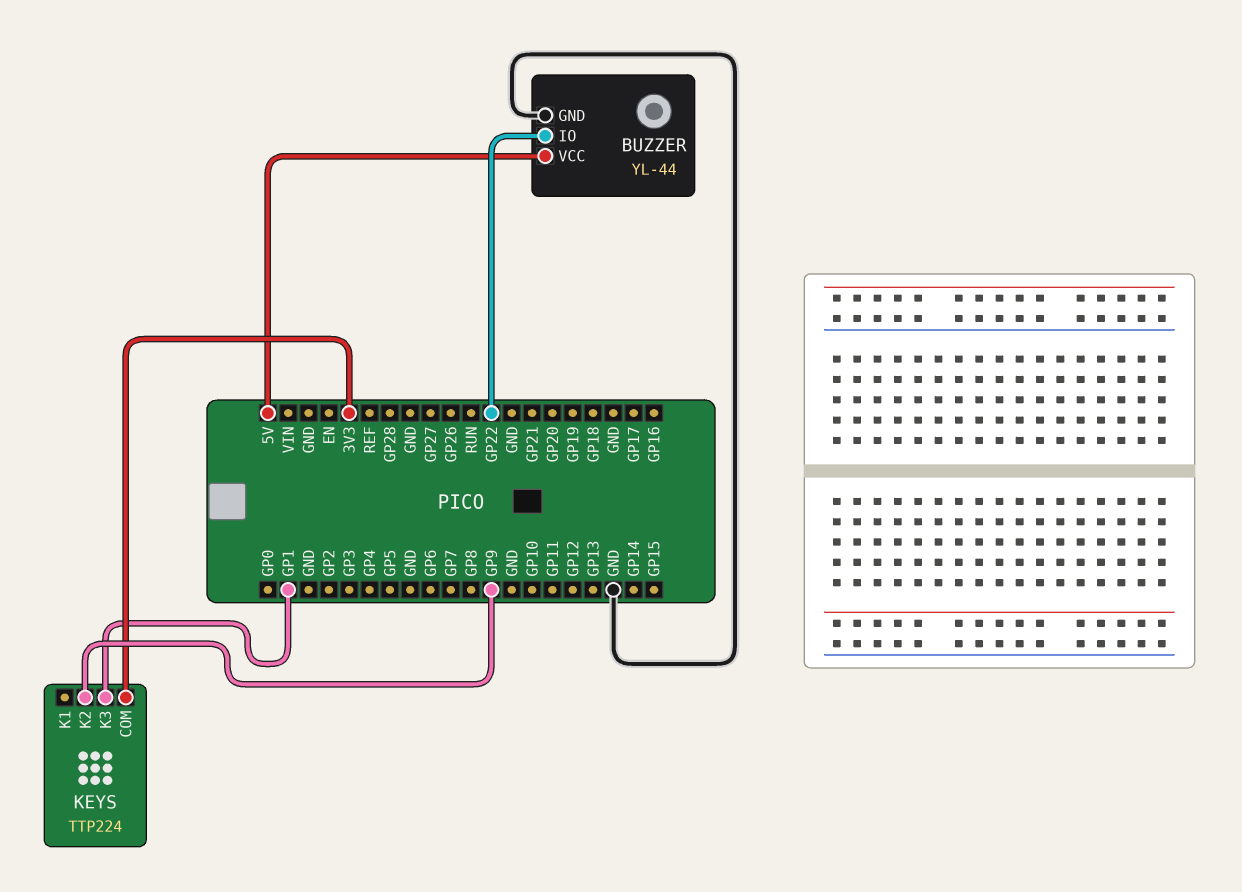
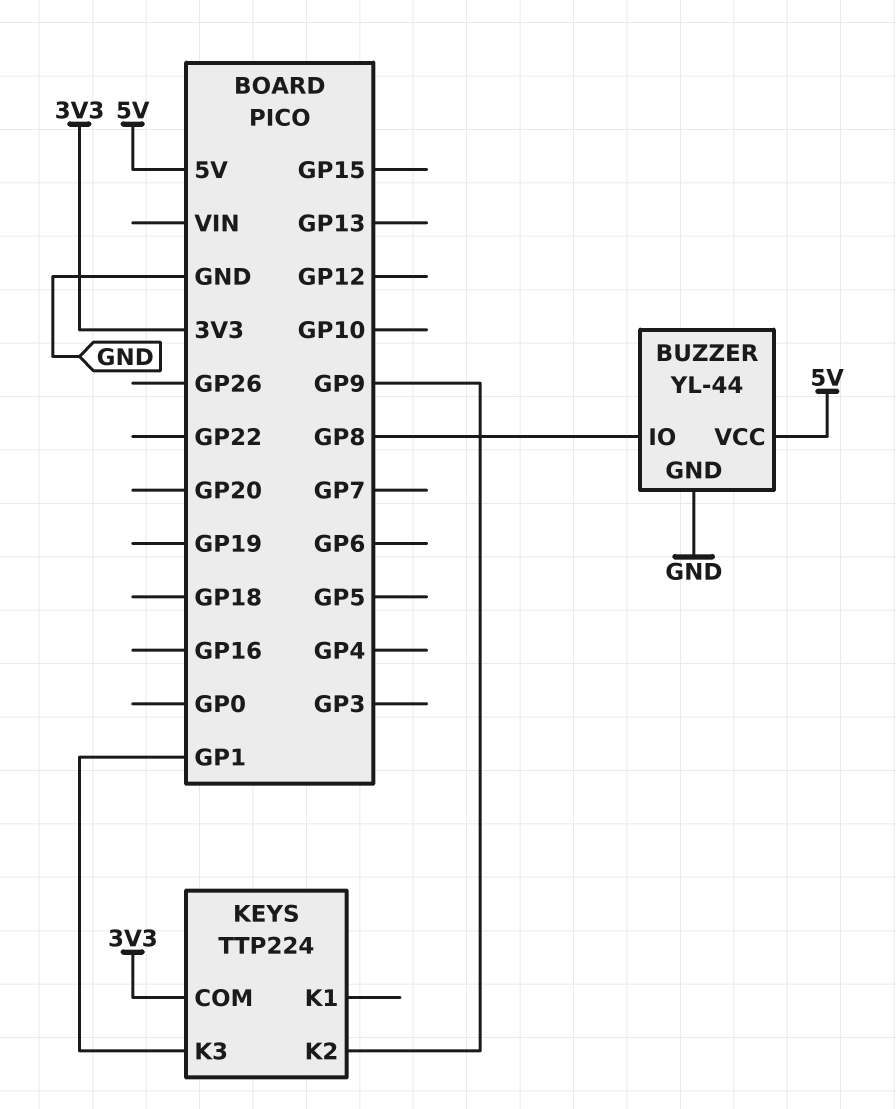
BUZZER pin IO: GP22 -> GP8

